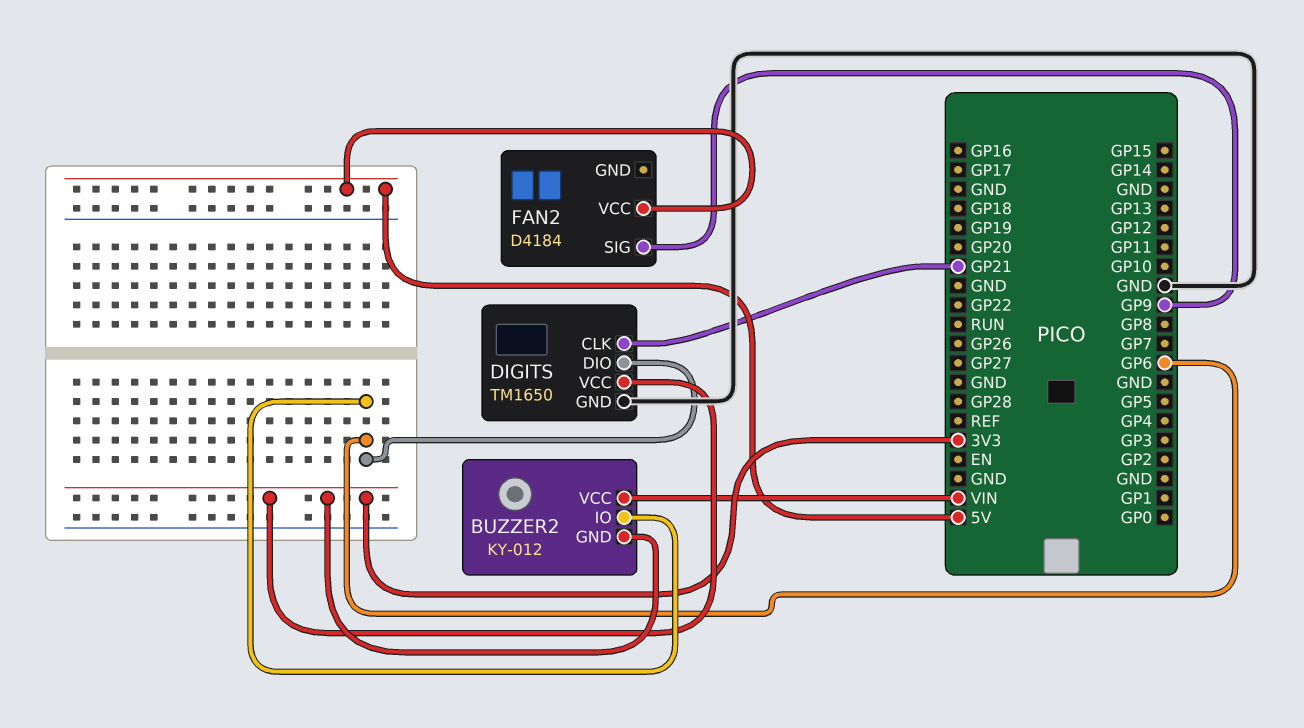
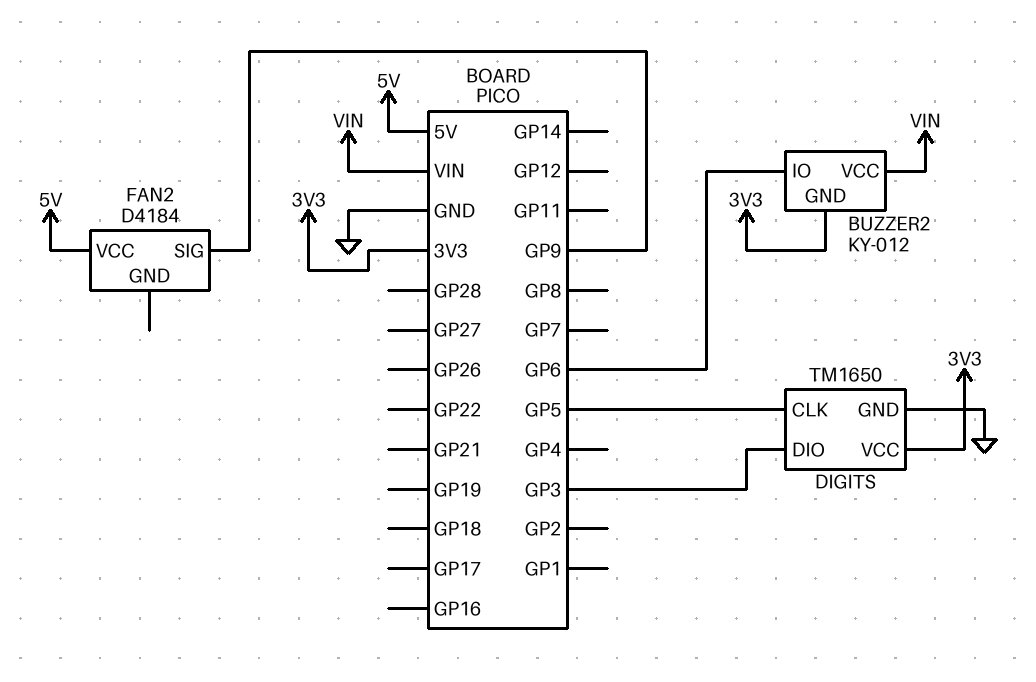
DIGITS pin CLK: GP21 -> GP5
DIGITS pin DIO: GP6 -> GP3

